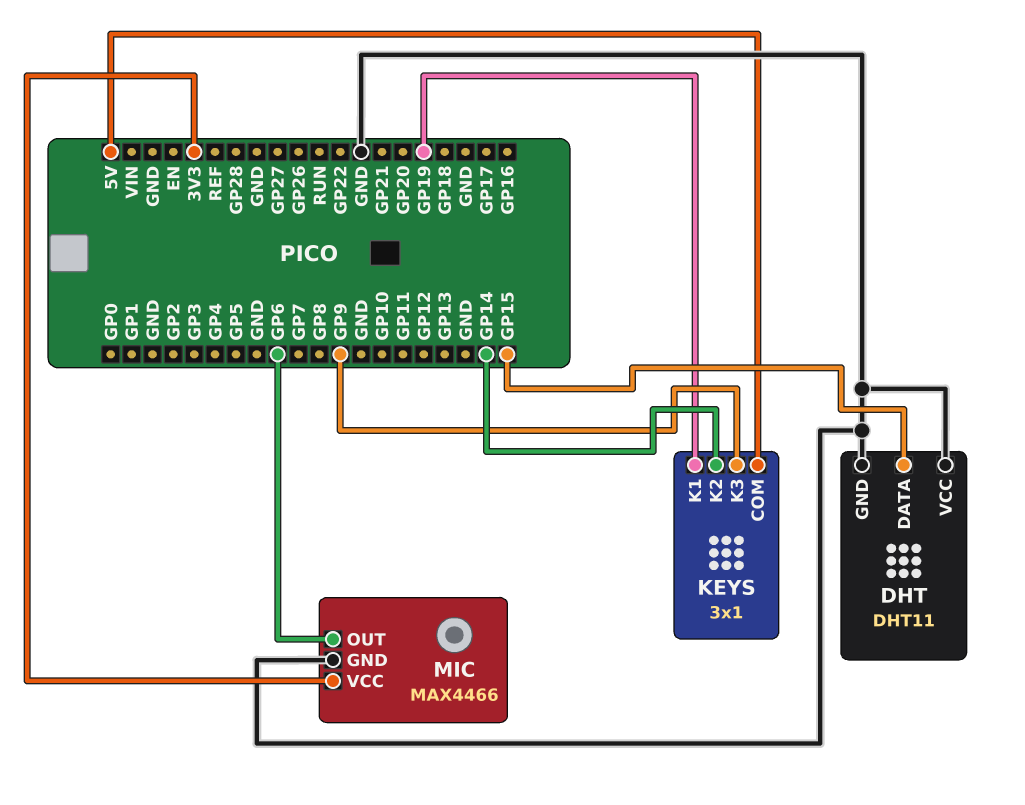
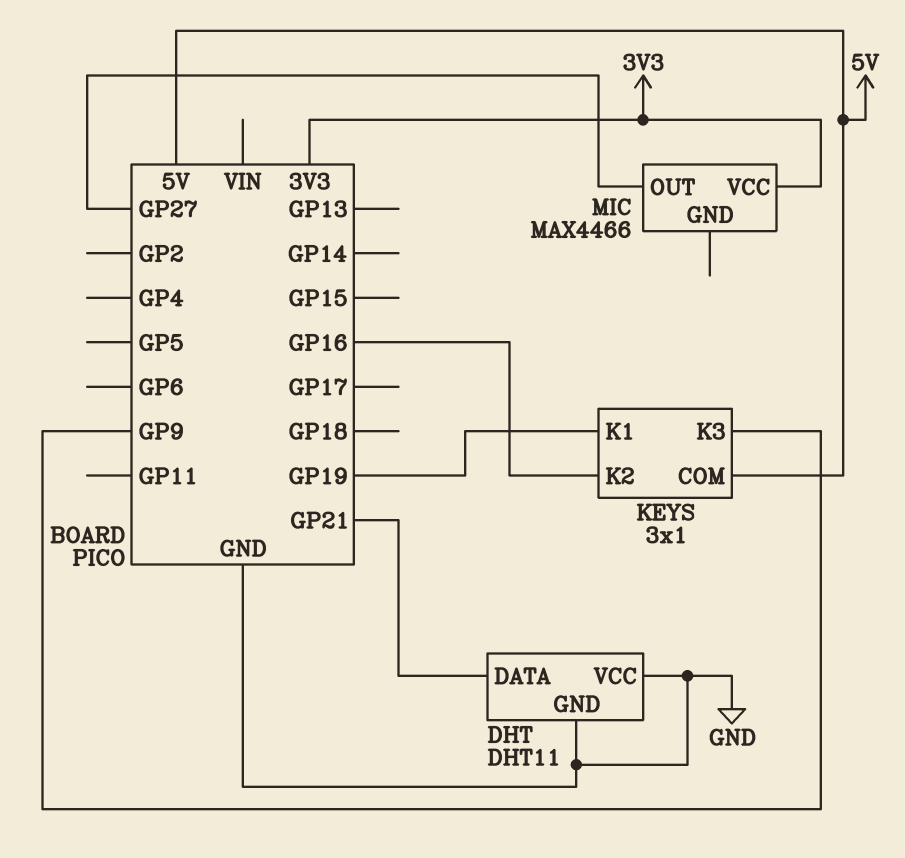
DHT pin DATA: GP15 -> GP21
KEYS pin K2: GP14 -> GP16
MIC pin GND: GND -> none
MIC pin OUT: GP6 -> GP27

